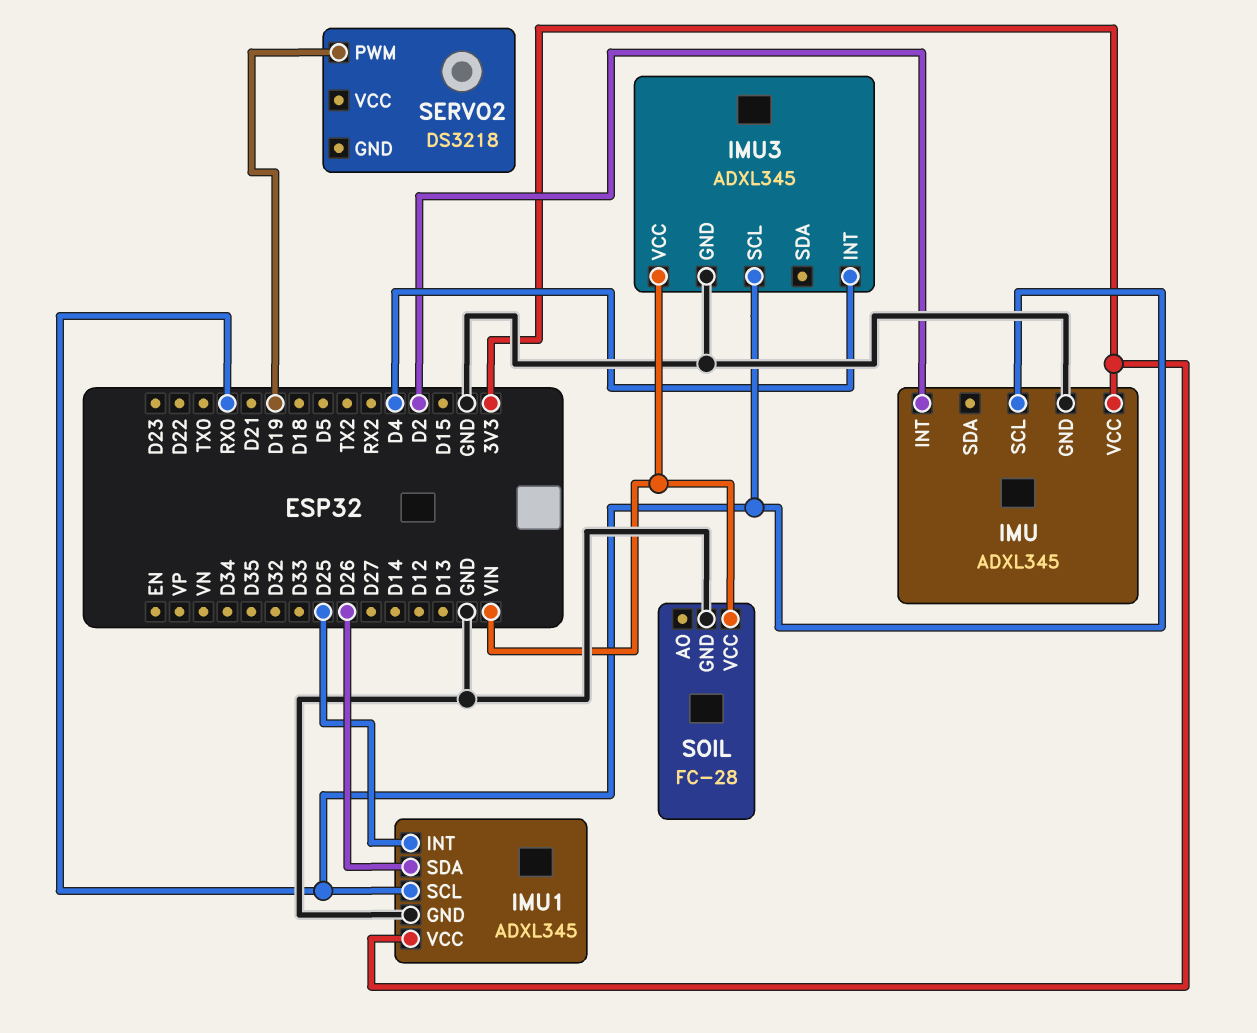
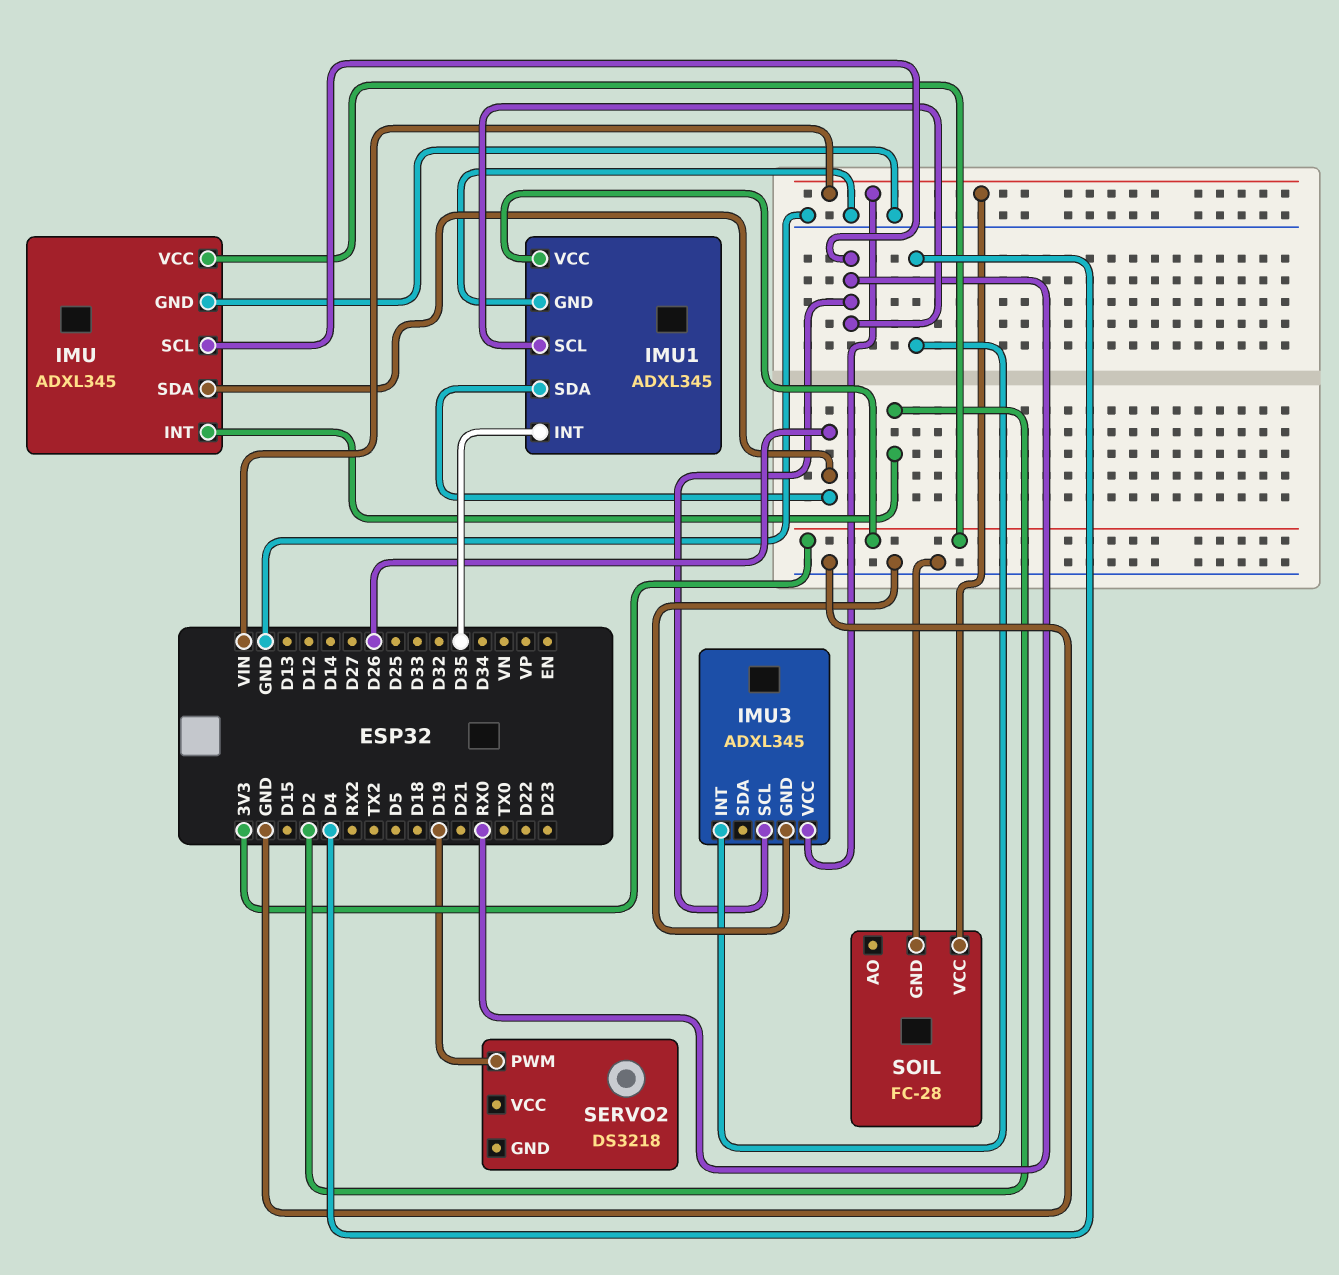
IMU pin SDA: none -> D26
IMU1 pin INT: D25 -> D35

